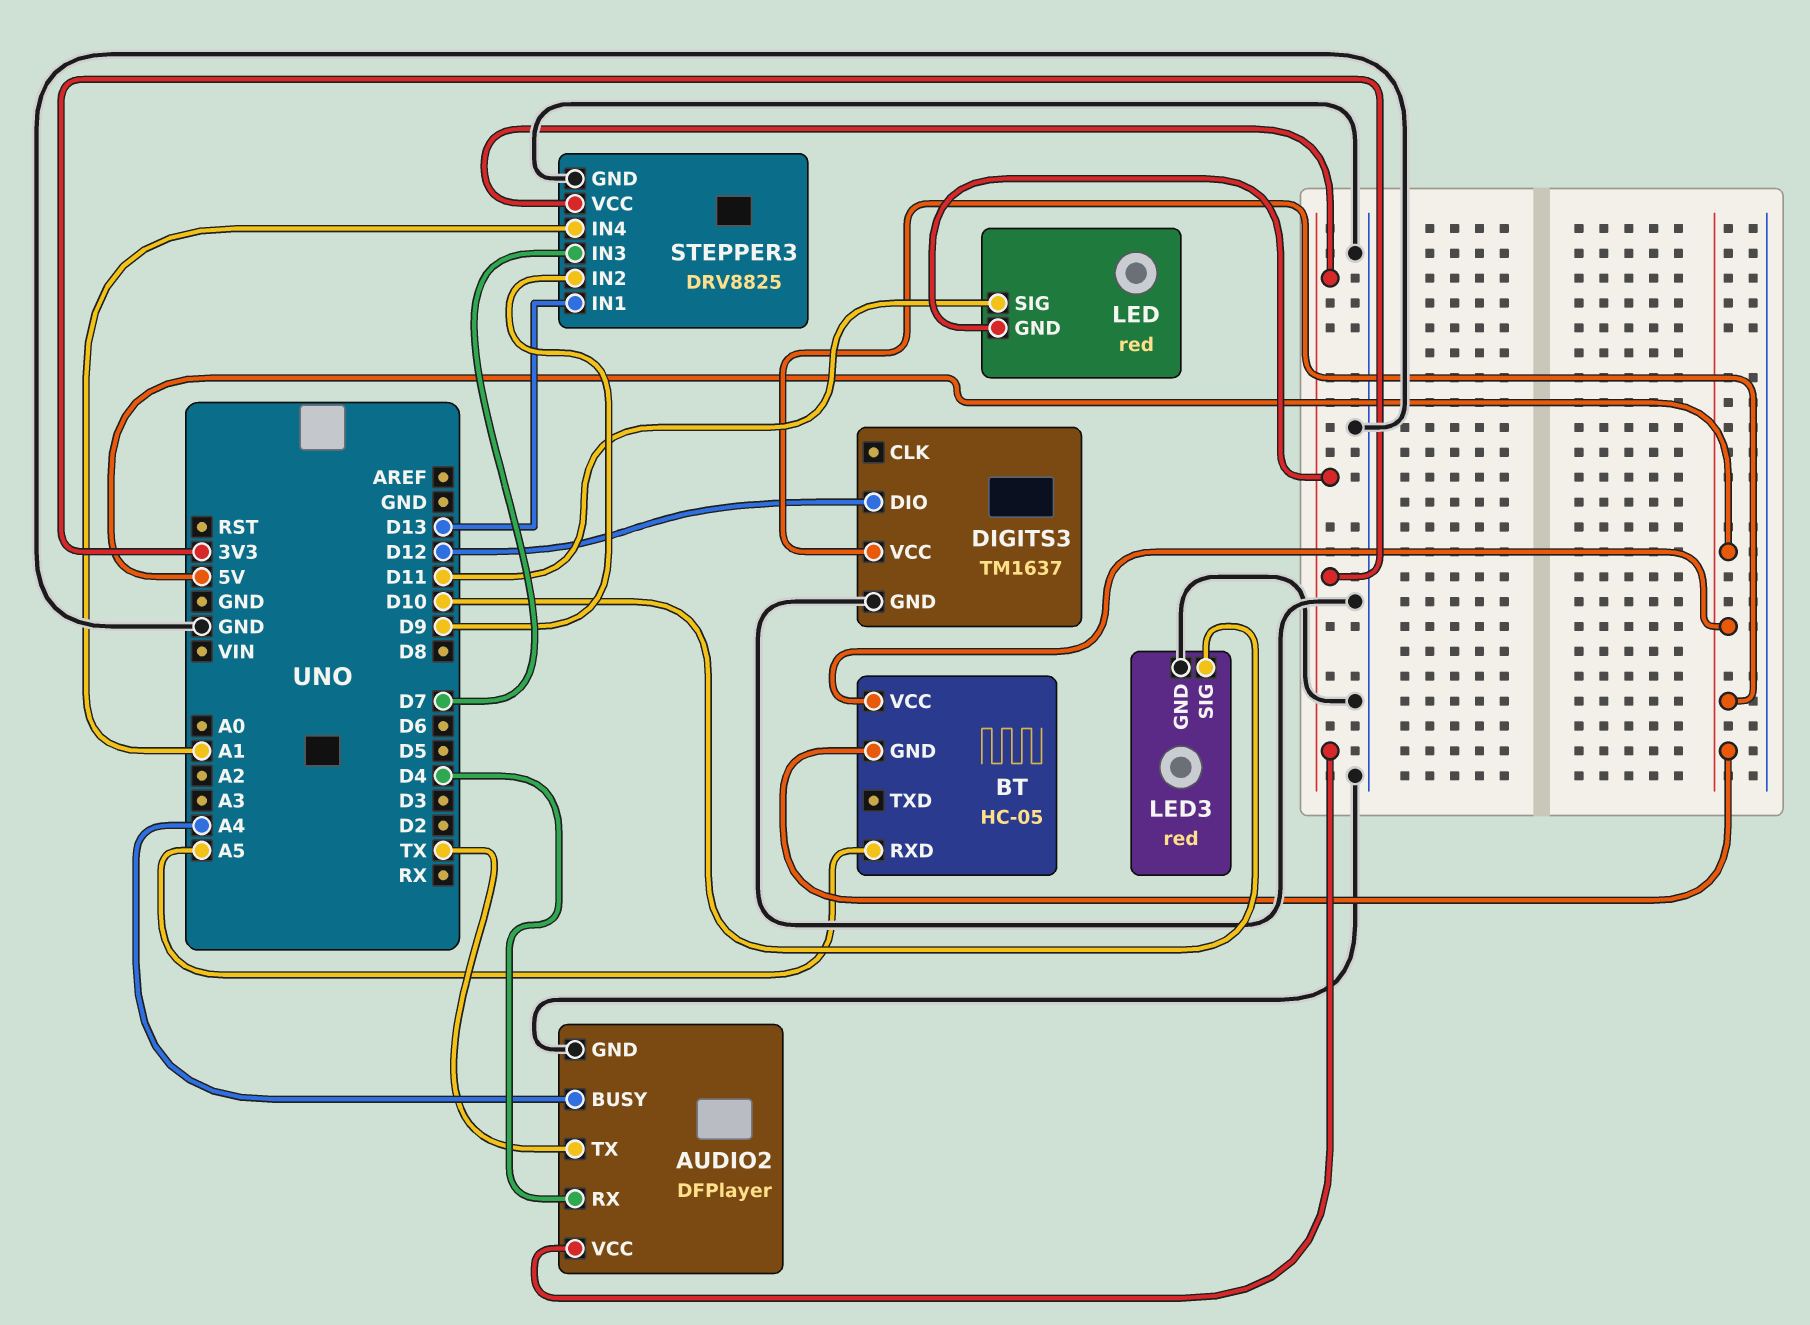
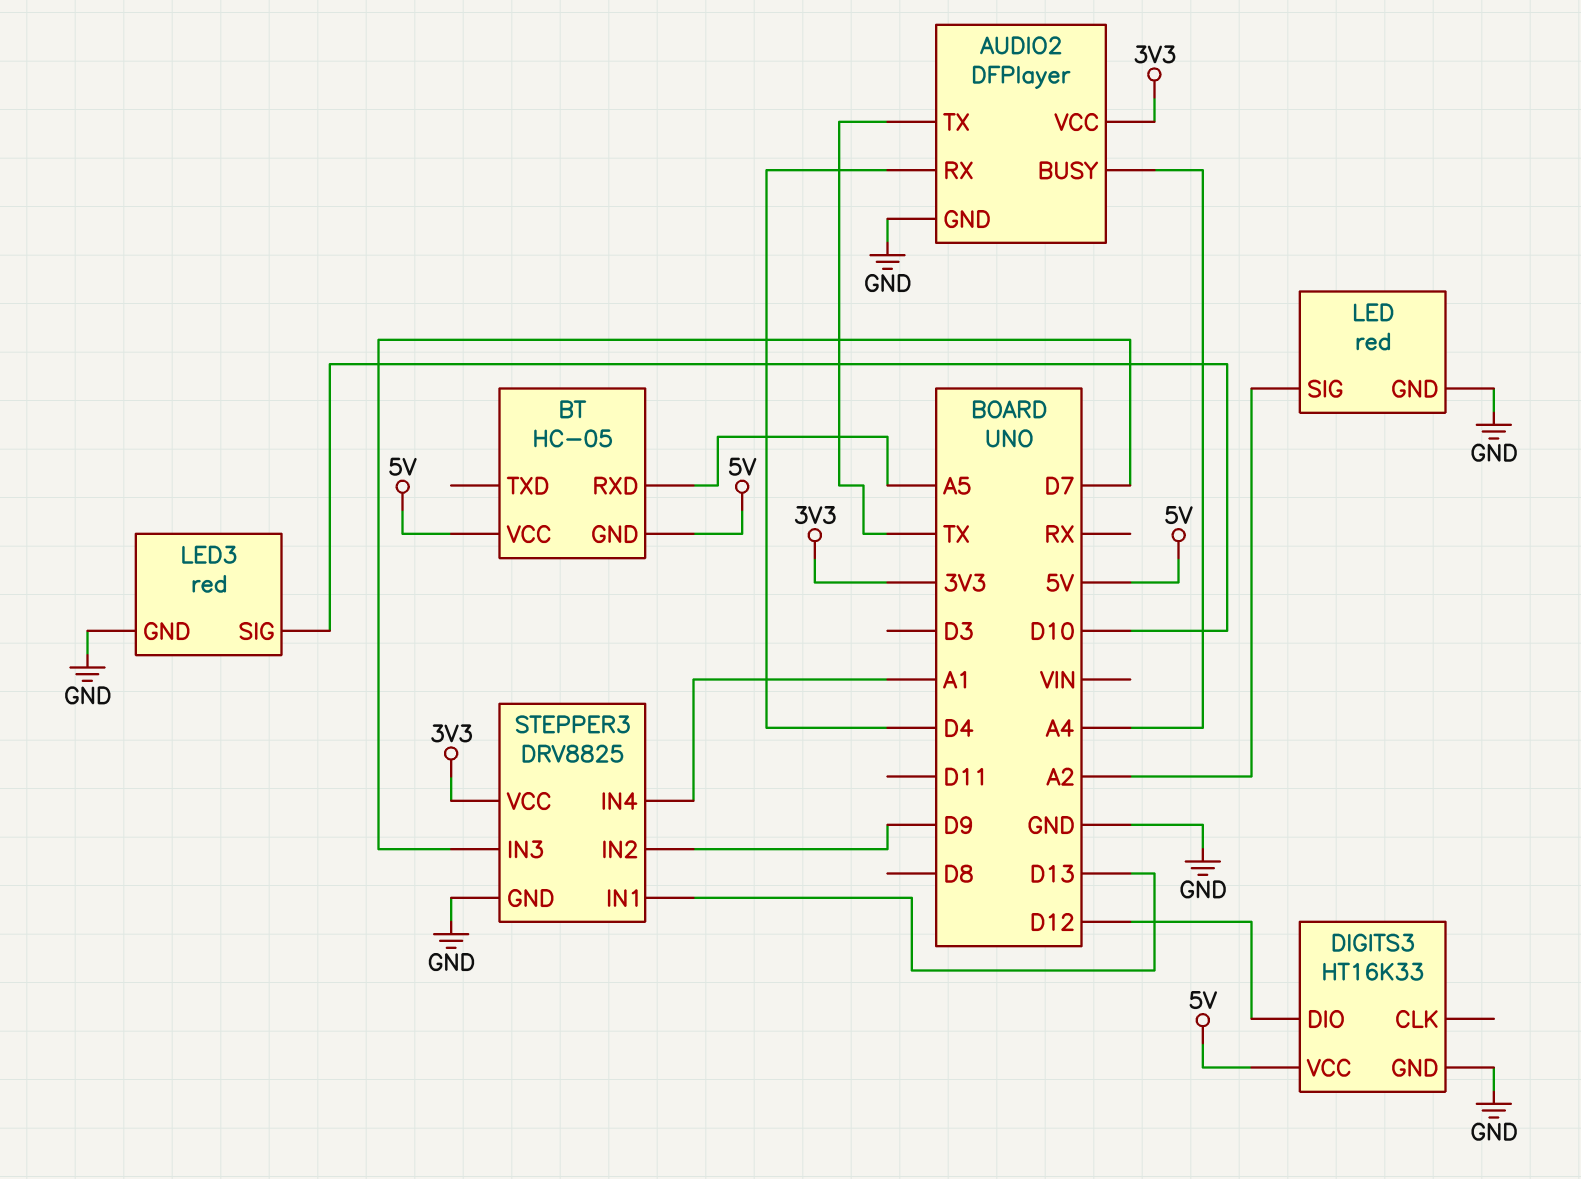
DIGITS3: TM1637 -> HT16K33
LED pin GND: 3V3 -> GND
LED pin SIG: D11 -> A2

